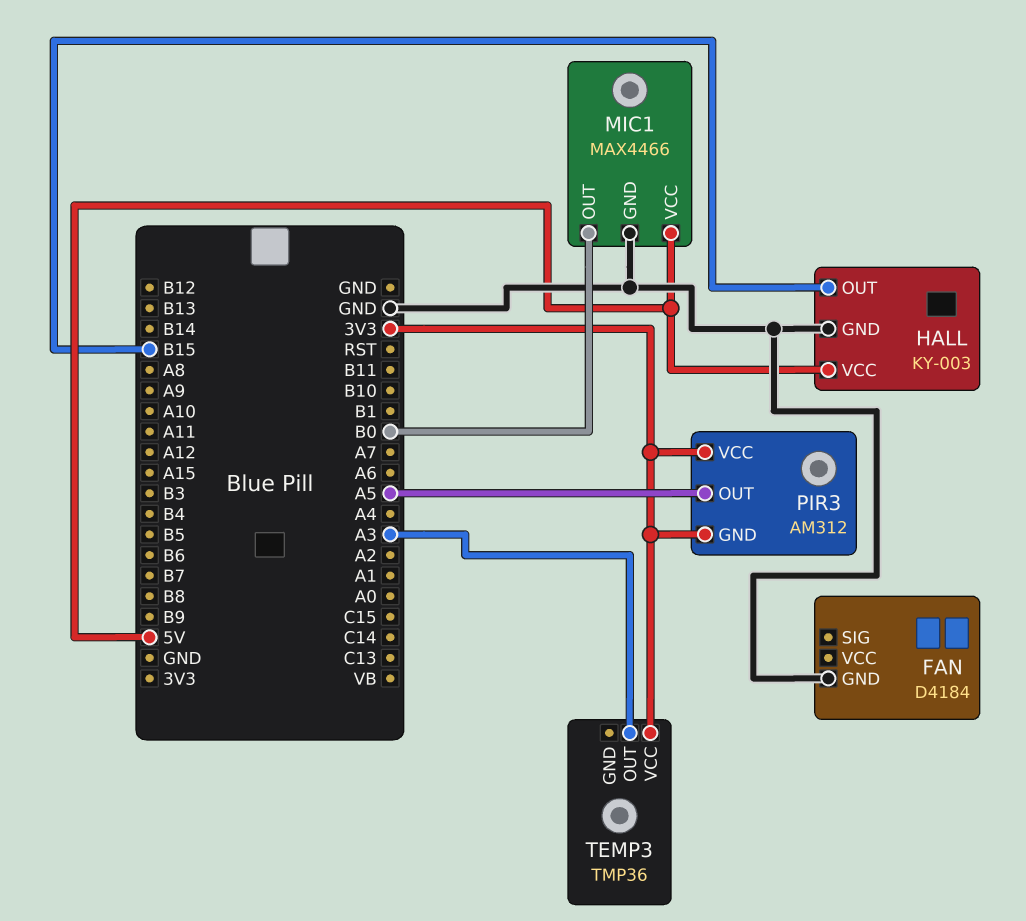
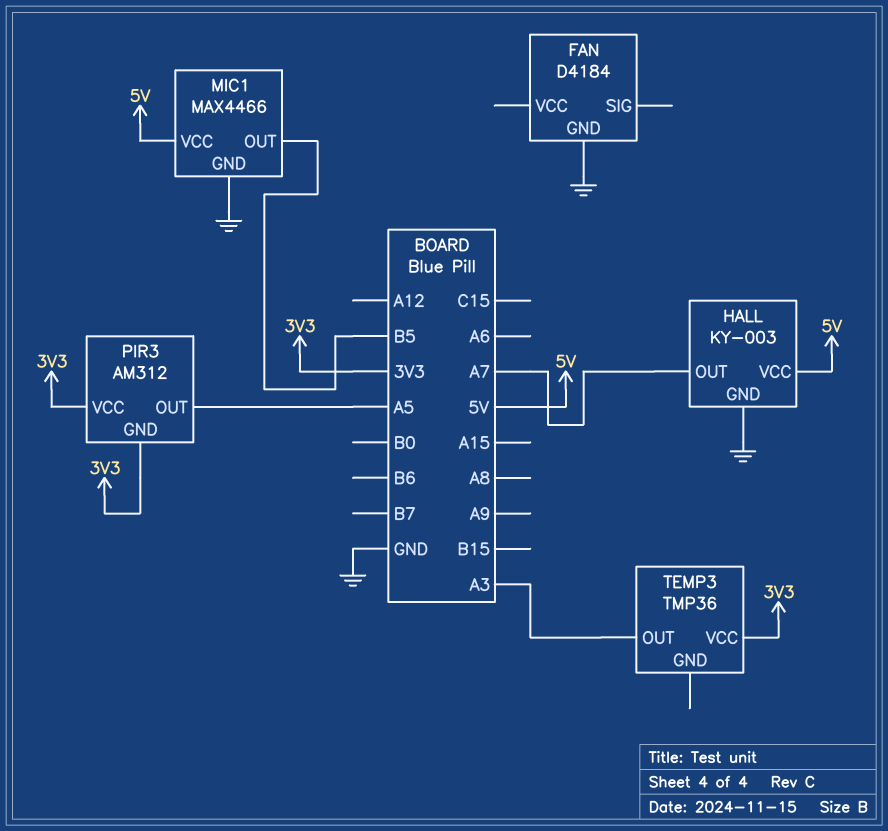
HALL pin OUT: B15 -> A7
MIC1 pin OUT: B0 -> B5

